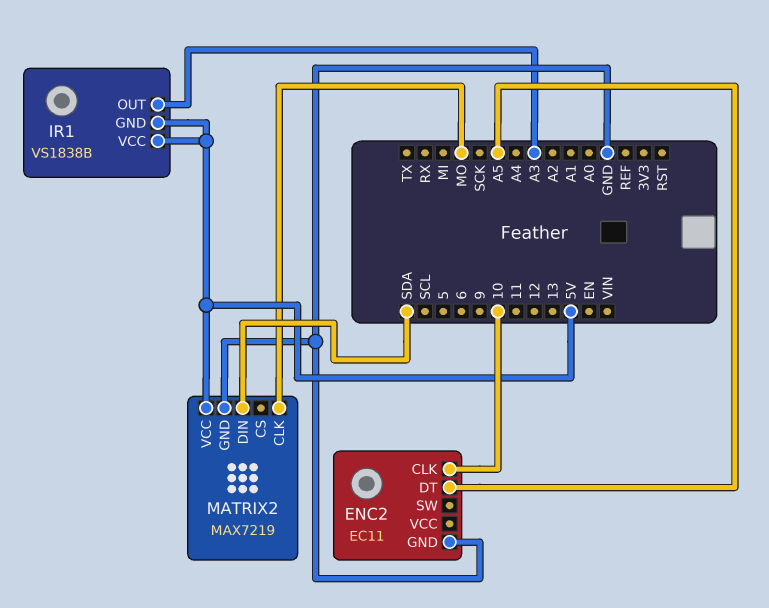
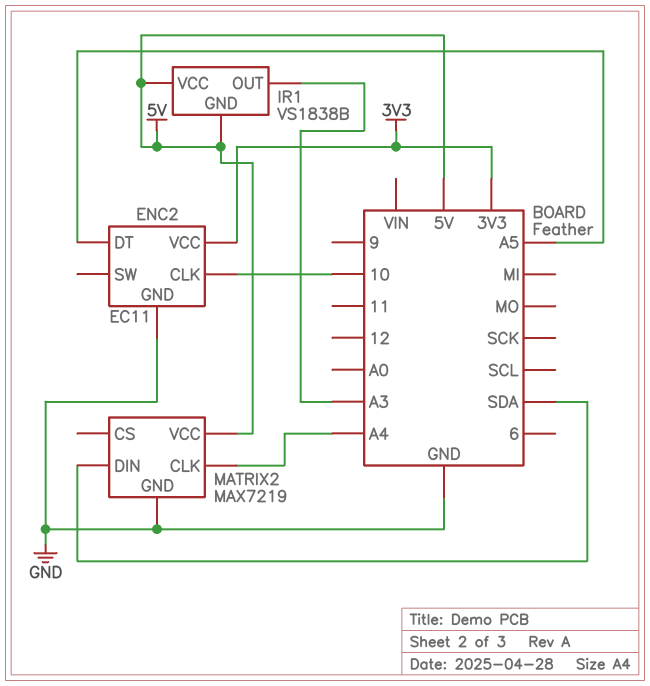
ENC2 pin VCC: none -> 3V3
MATRIX2 pin CLK: MO -> A4

